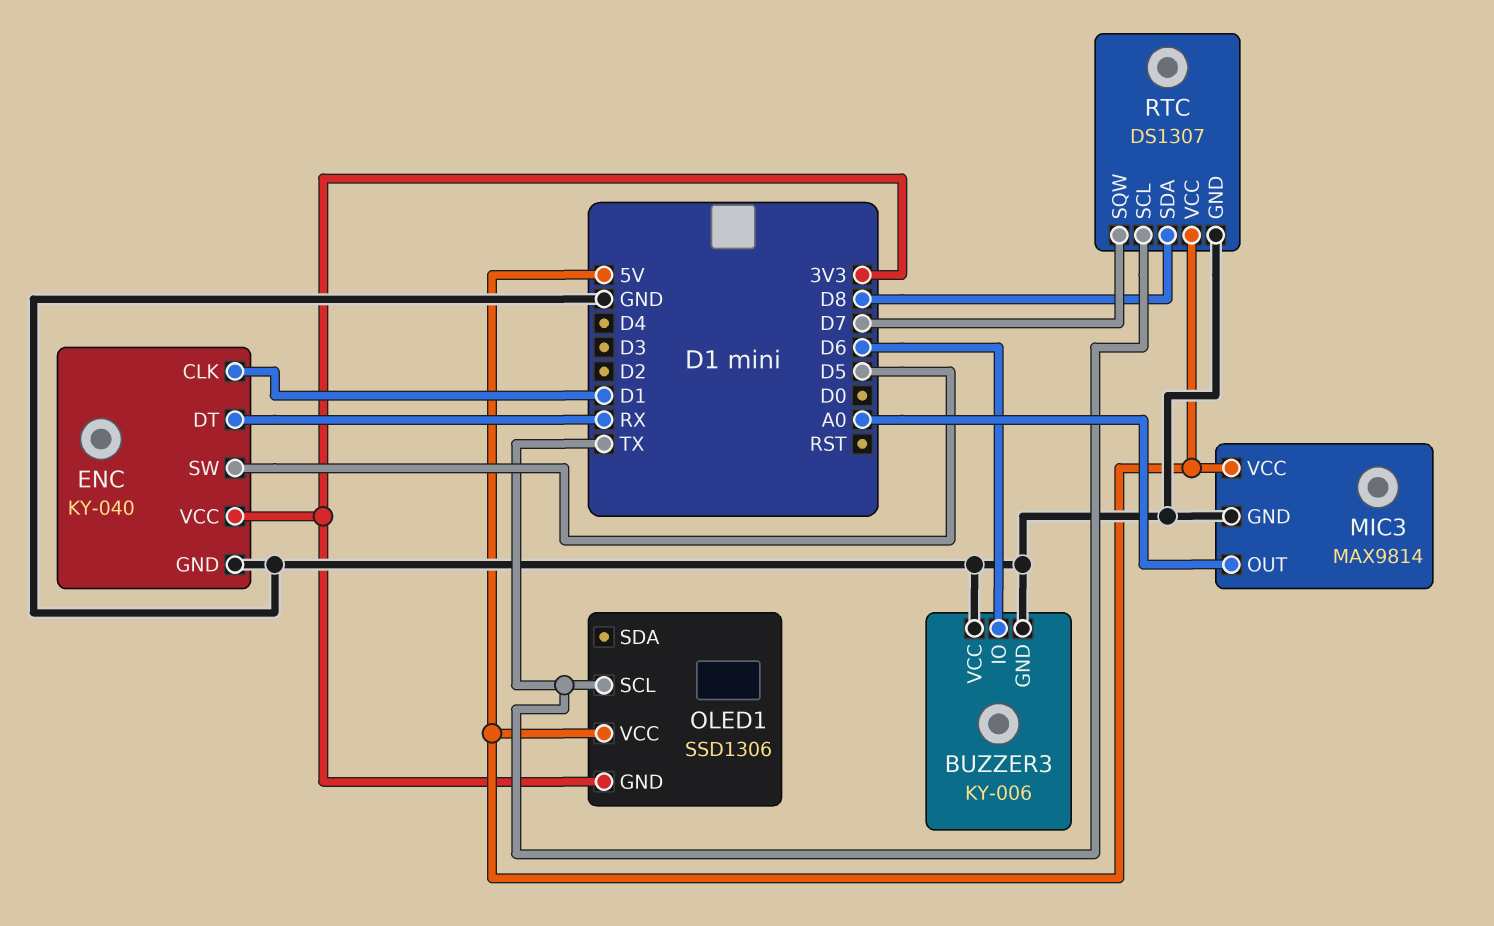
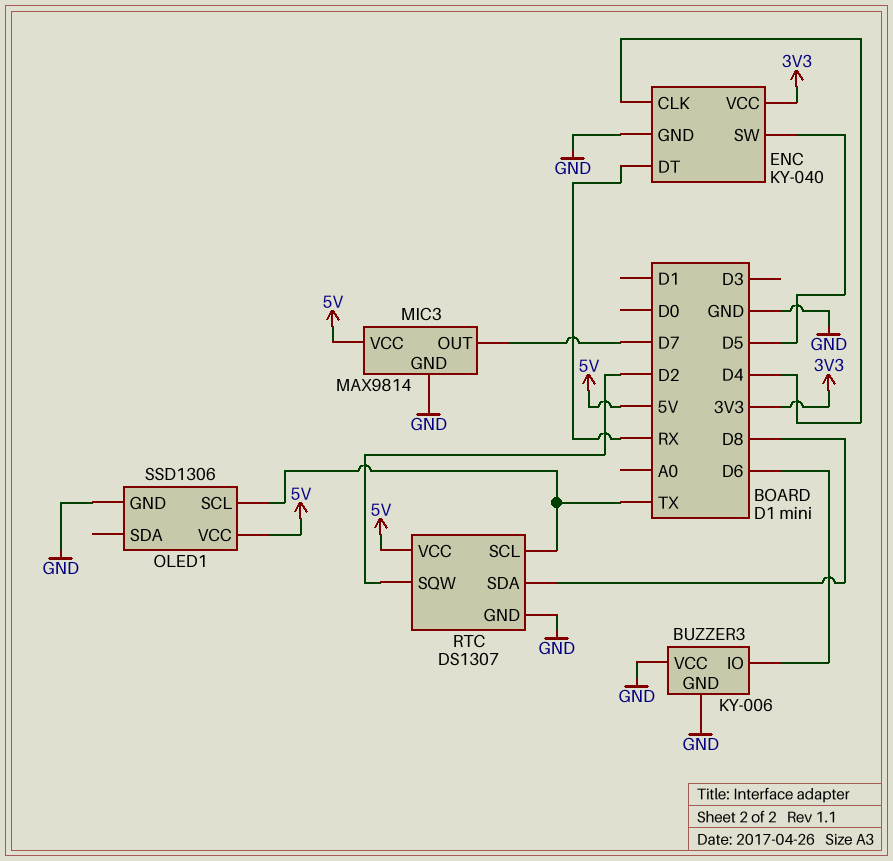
ENC pin CLK: D1 -> D4
MIC3 pin OUT: A0 -> D7
OLED1 pin GND: 3V3 -> GND
RTC pin SQW: D7 -> D2

